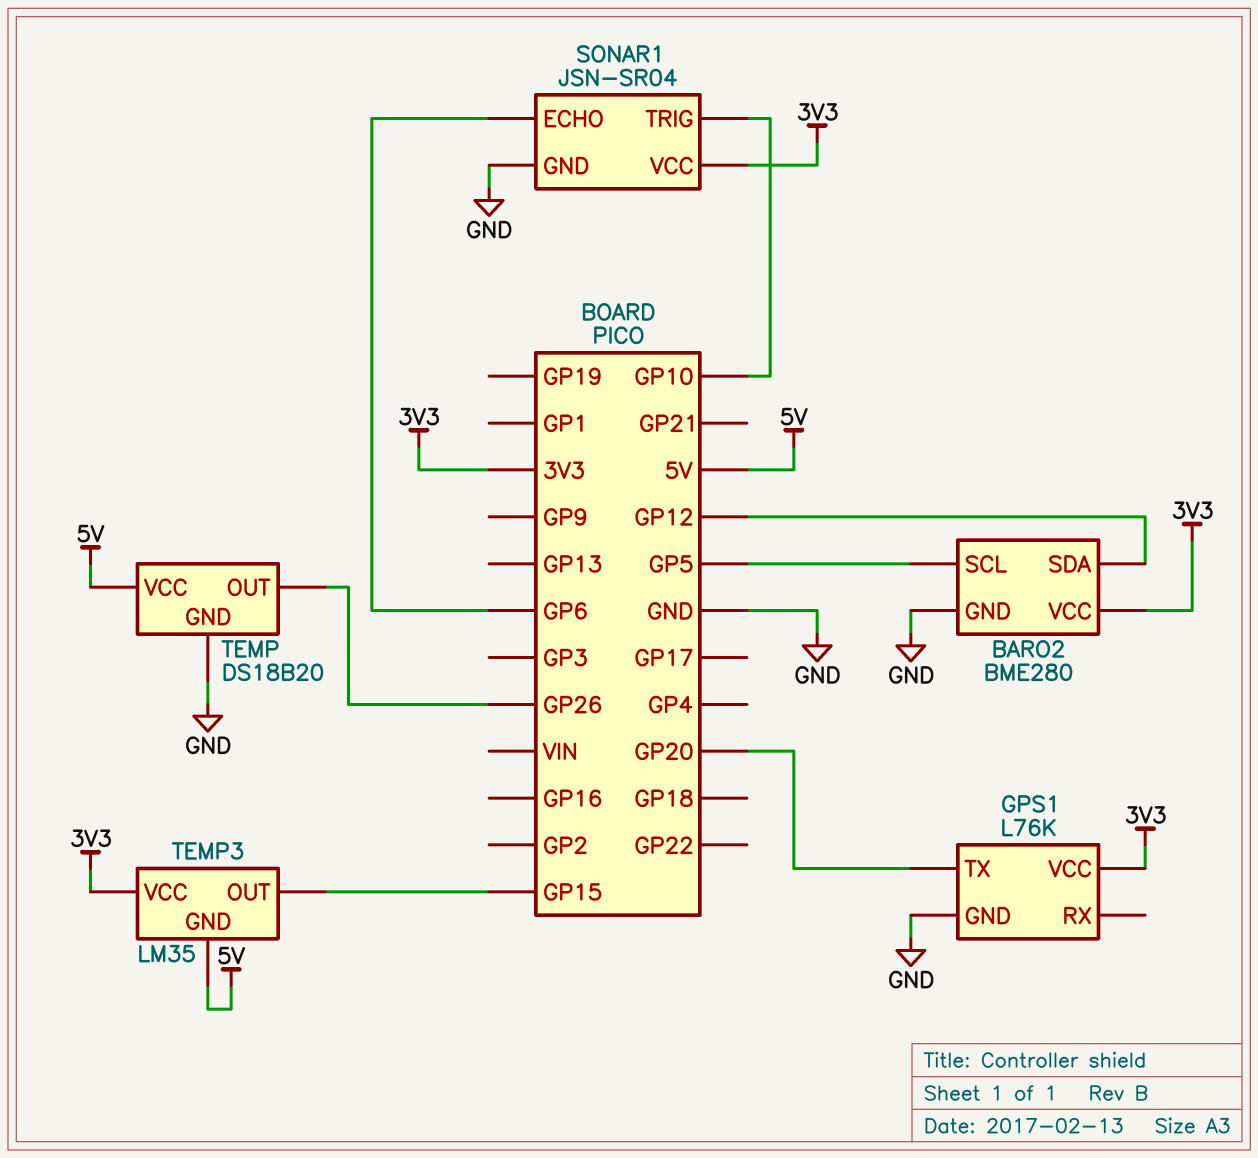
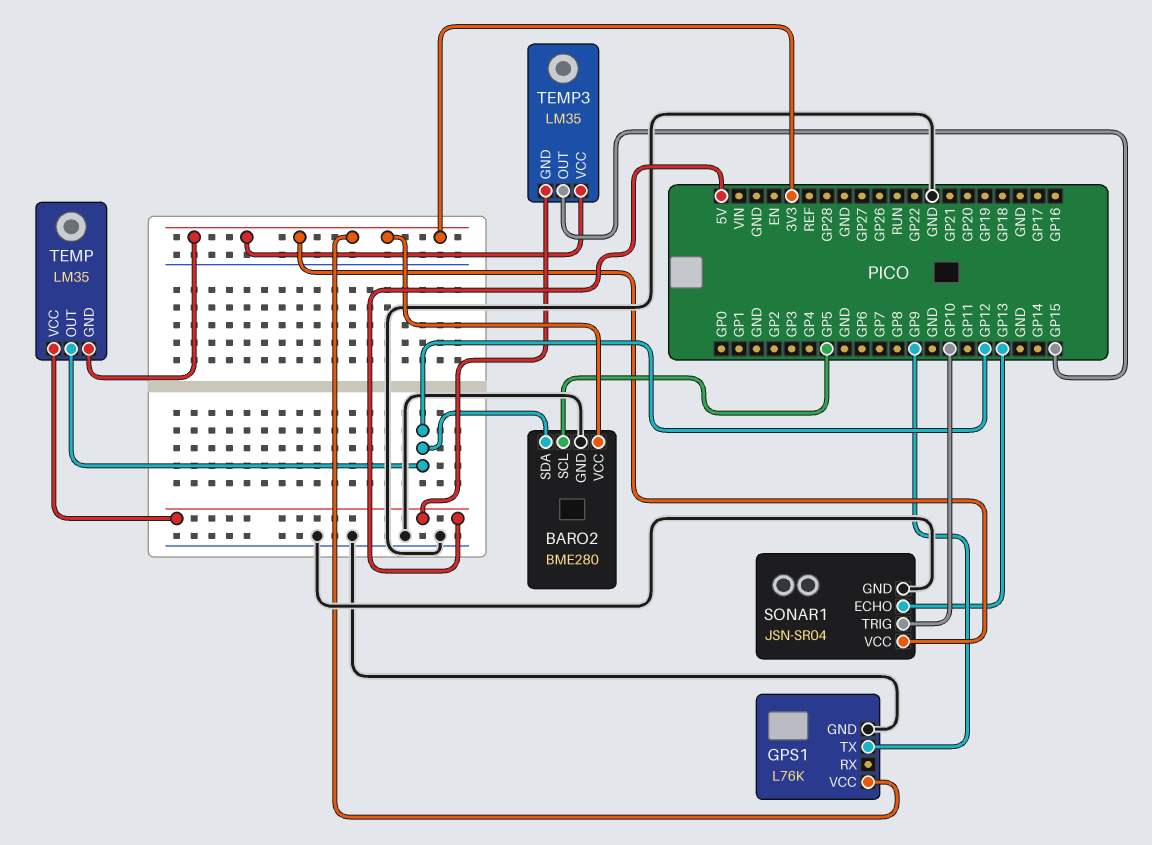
GPS1 pin TX: GP20 -> GP9
SONAR1 pin ECHO: GP6 -> GP13
TEMP: DS18B20 -> LM35
TEMP pin GND: GND -> 3V3
TEMP pin OUT: GP26 -> GP12

